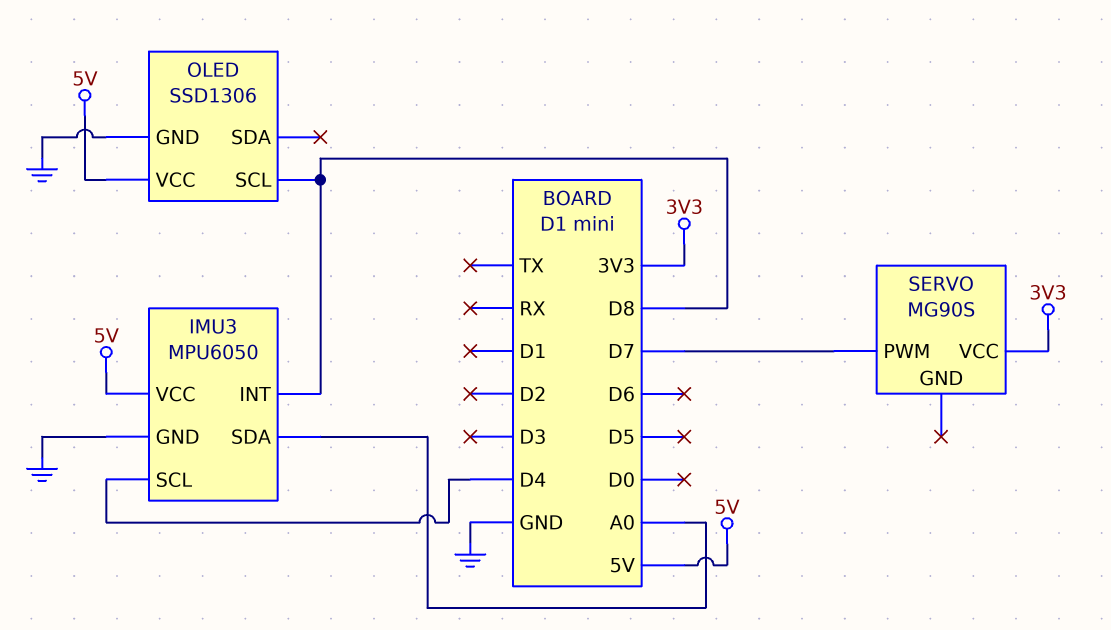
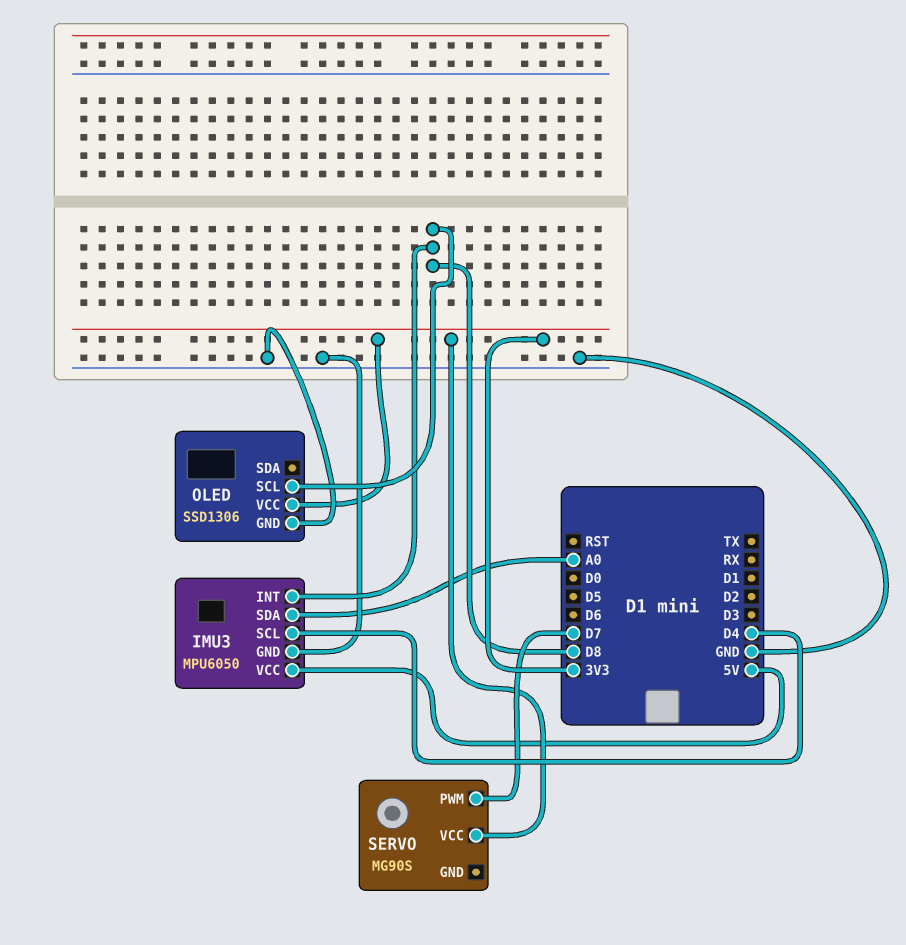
OLED pin VCC: 5V -> 3V3

